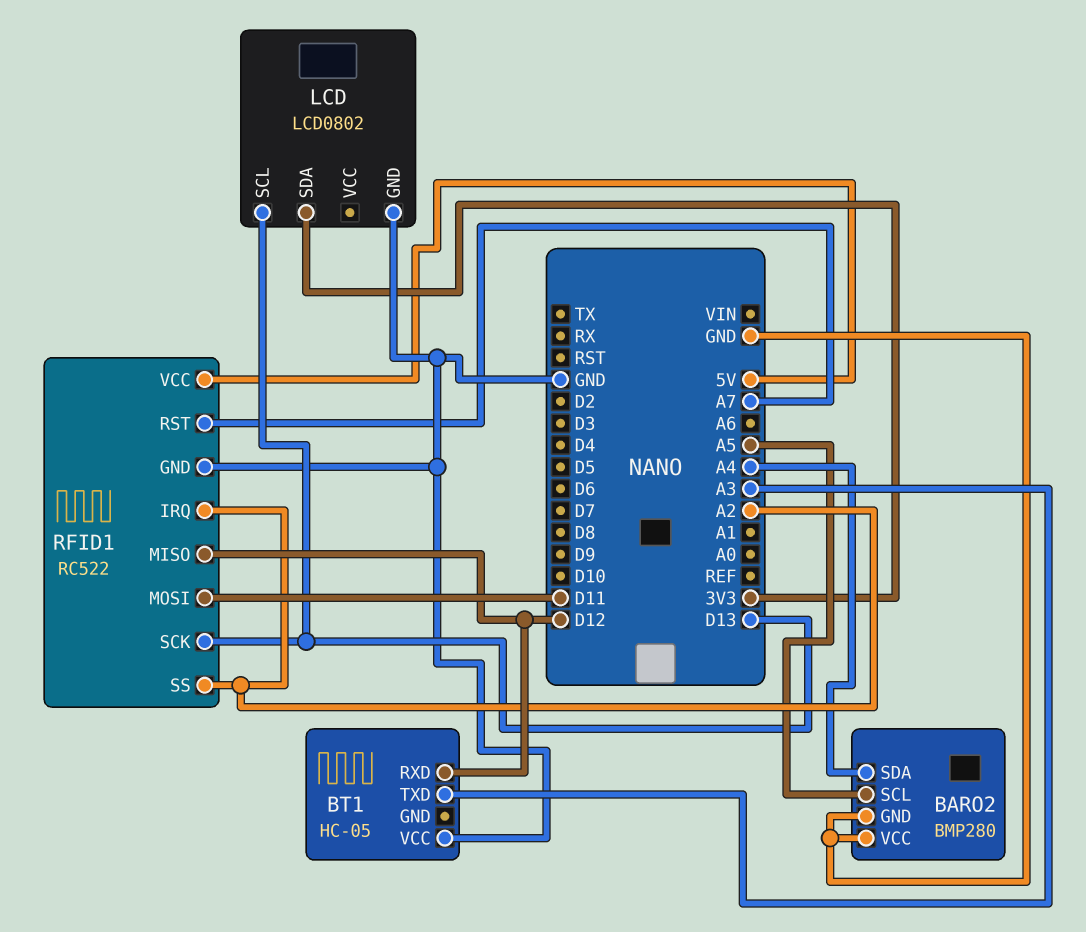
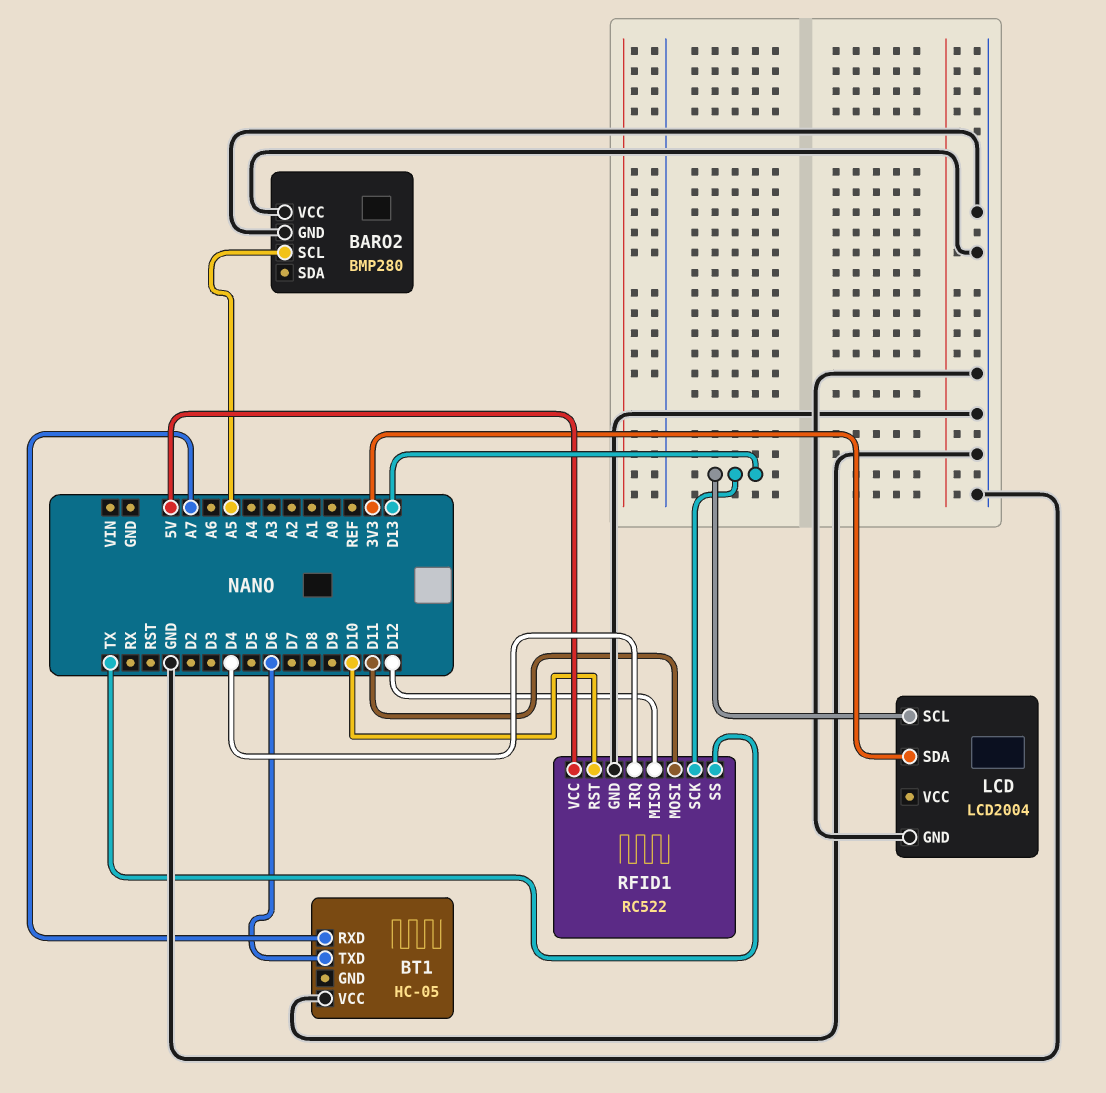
BARO2 pin SDA: A4 -> none
BT1 pin RXD: D12 -> A7
BT1 pin TXD: A3 -> D6
LCD: LCD0802 -> LCD2004
RFID1 pin IRQ: A2 -> D4
RFID1 pin RST: A7 -> D10
RFID1 pin SS: A2 -> TX

